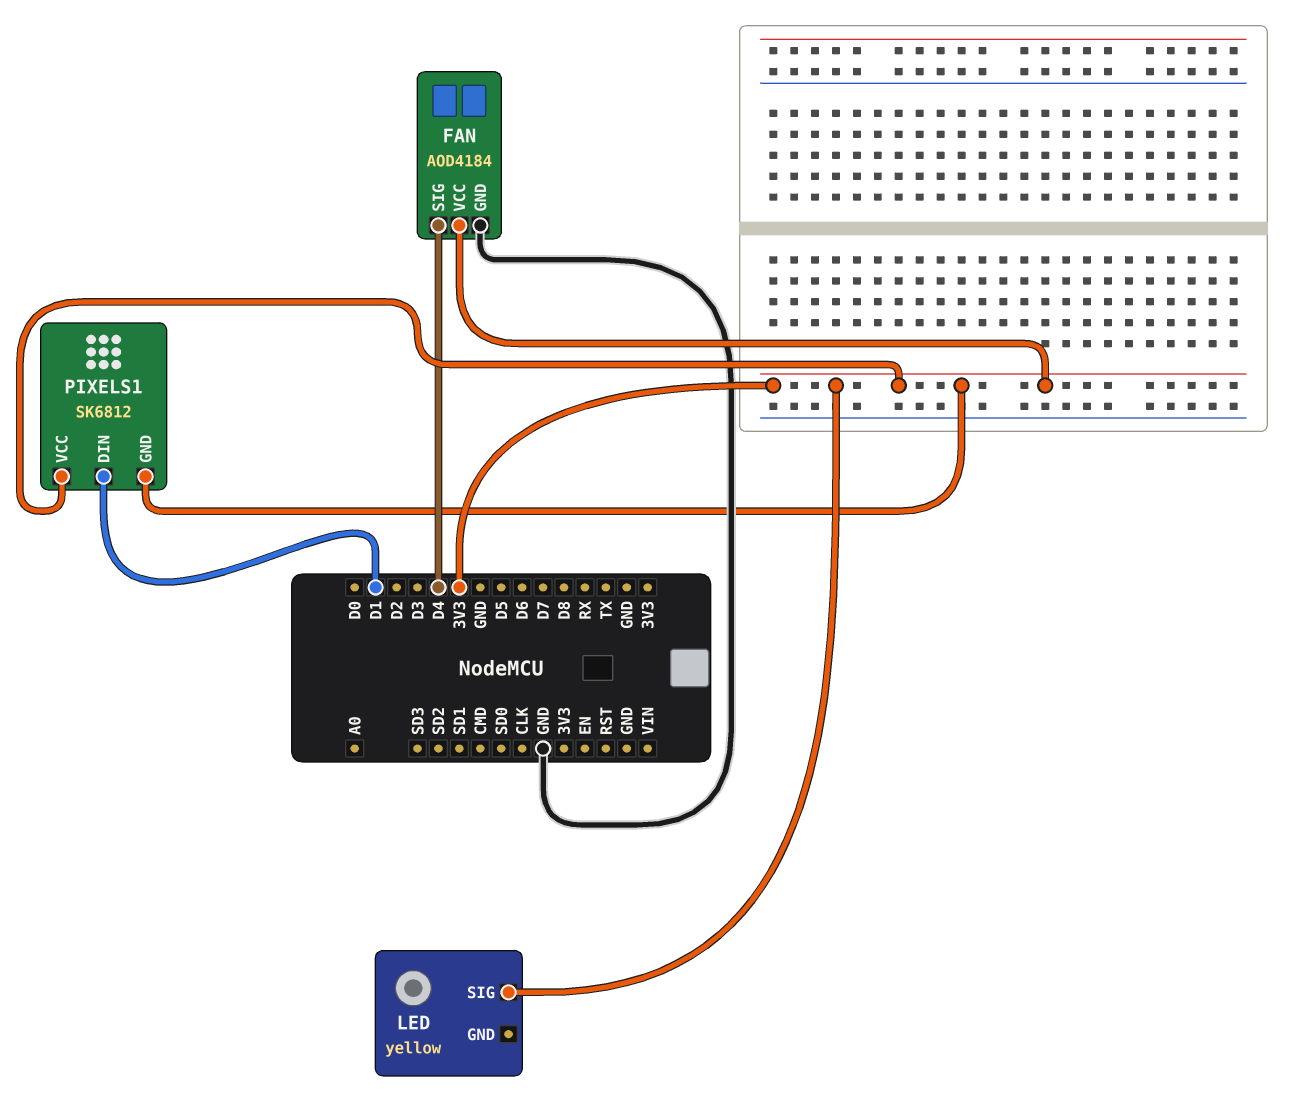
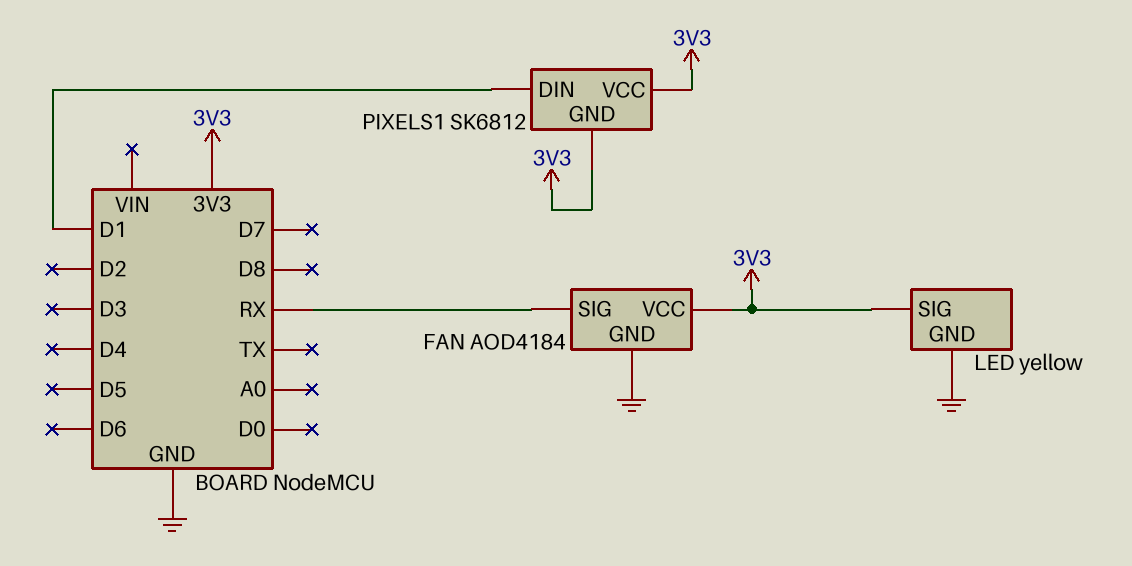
FAN pin SIG: D4 -> RX
LED pin GND: none -> GND

